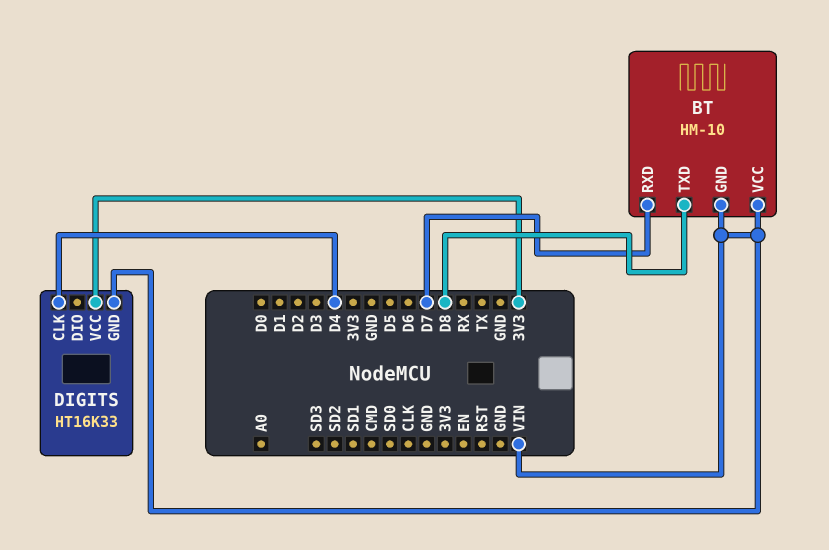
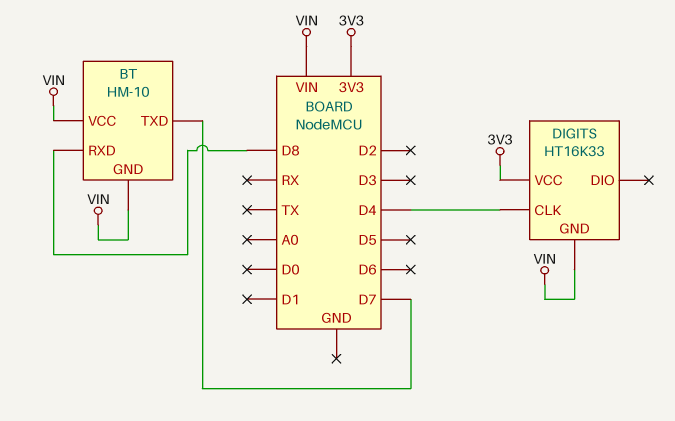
BT pin RXD: D7 -> D8
BT pin TXD: D8 -> D7

